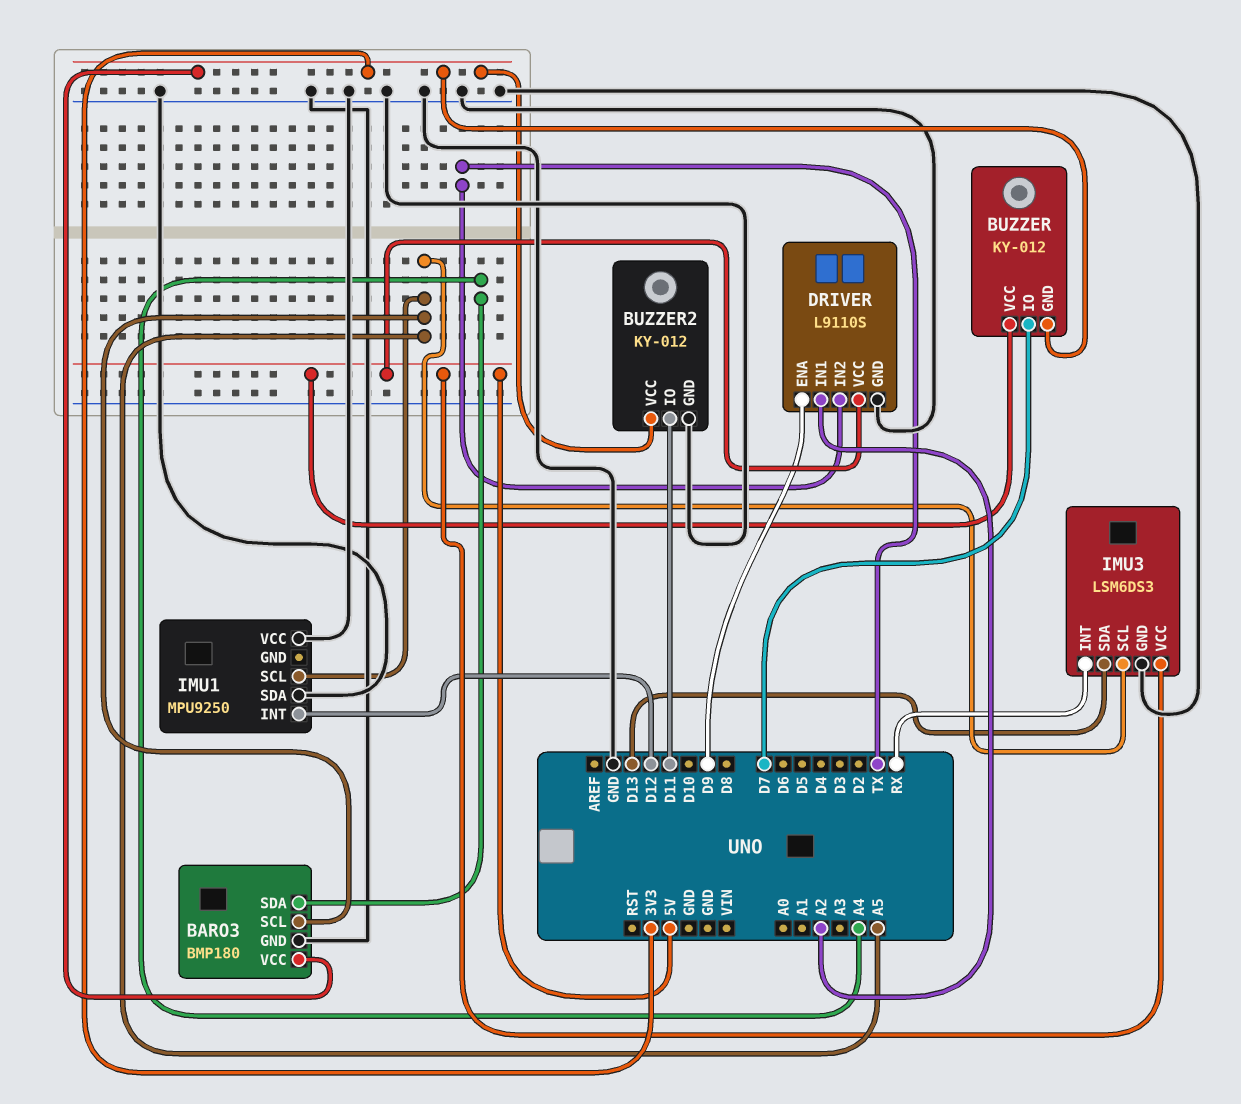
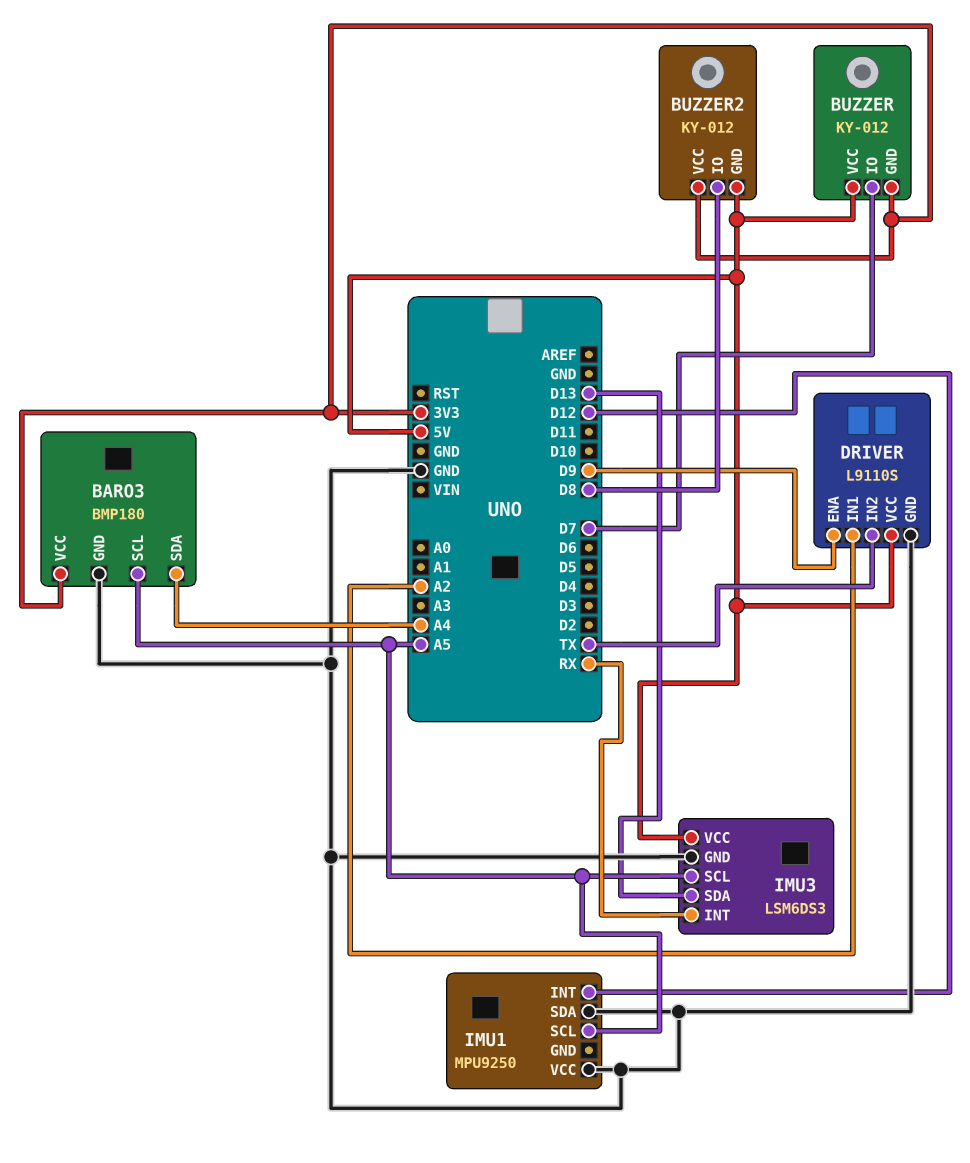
BUZZER2 pin GND: GND -> 5V
BUZZER2 pin IO: D11 -> D8

